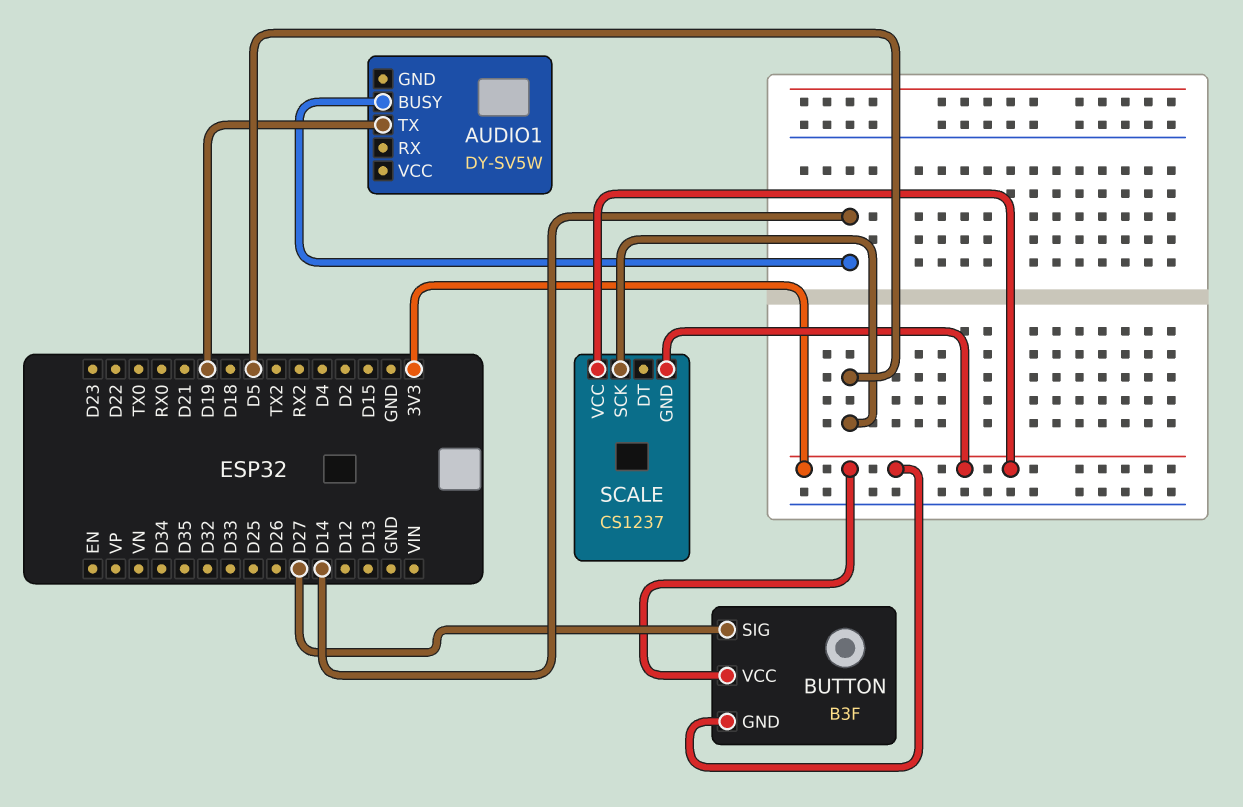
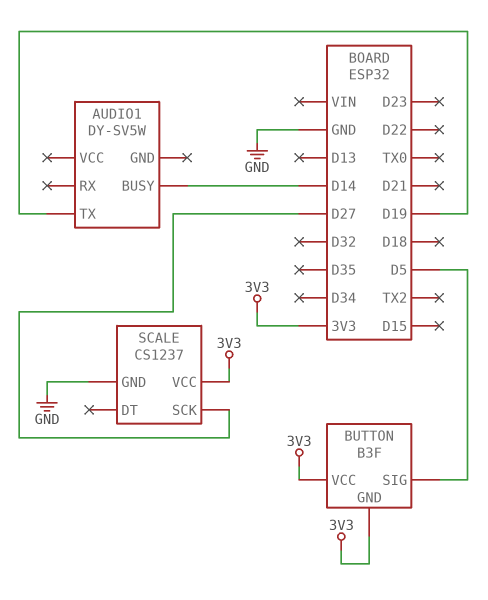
BUTTON pin SIG: D27 -> D5
SCALE pin GND: 3V3 -> GND
SCALE pin SCK: D5 -> D27

